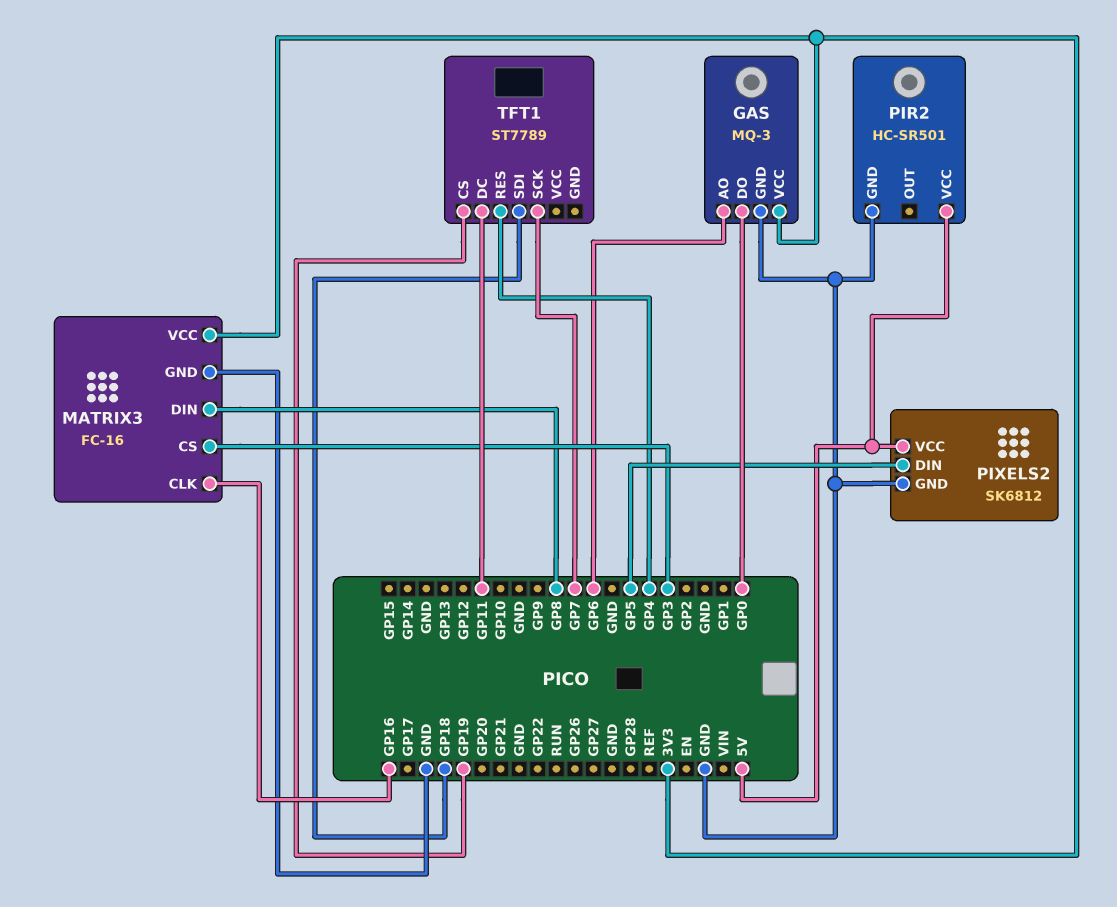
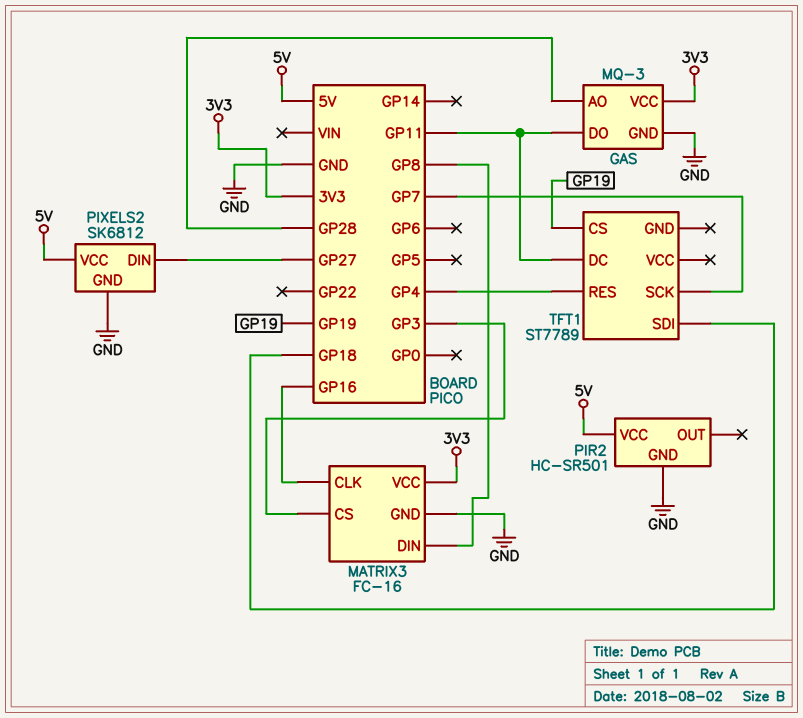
GAS pin AO: GP6 -> GP28
GAS pin DO: GP0 -> GP11
PIXELS2 pin DIN: GP5 -> GP27

